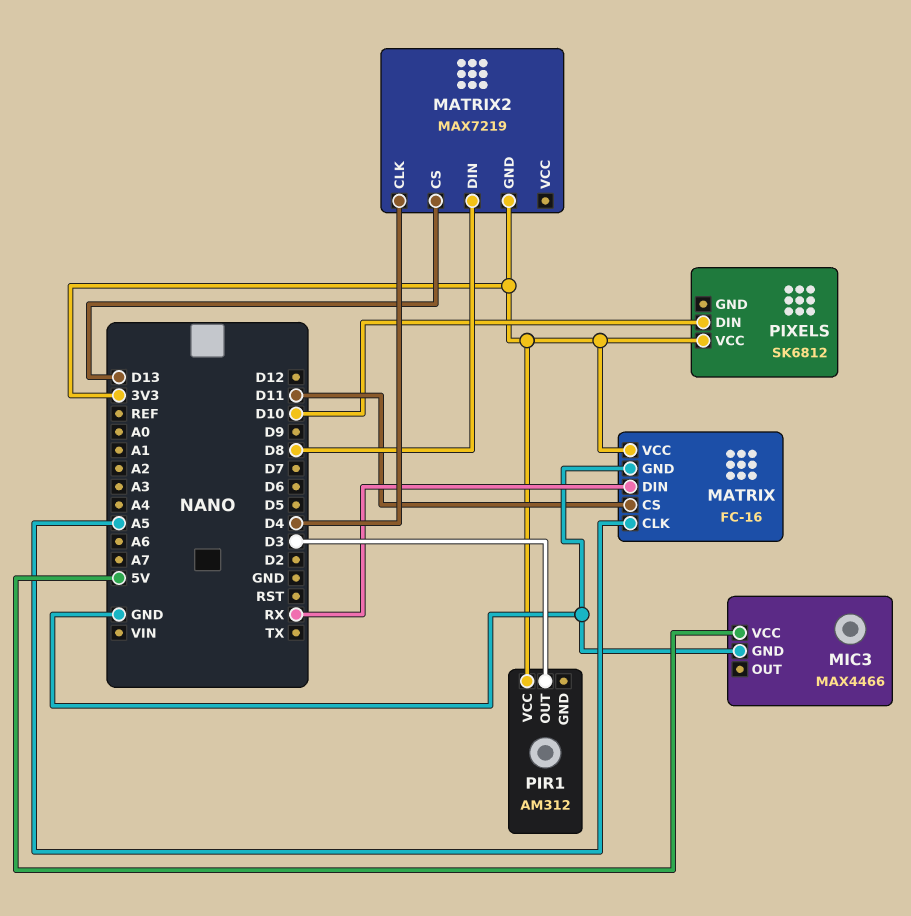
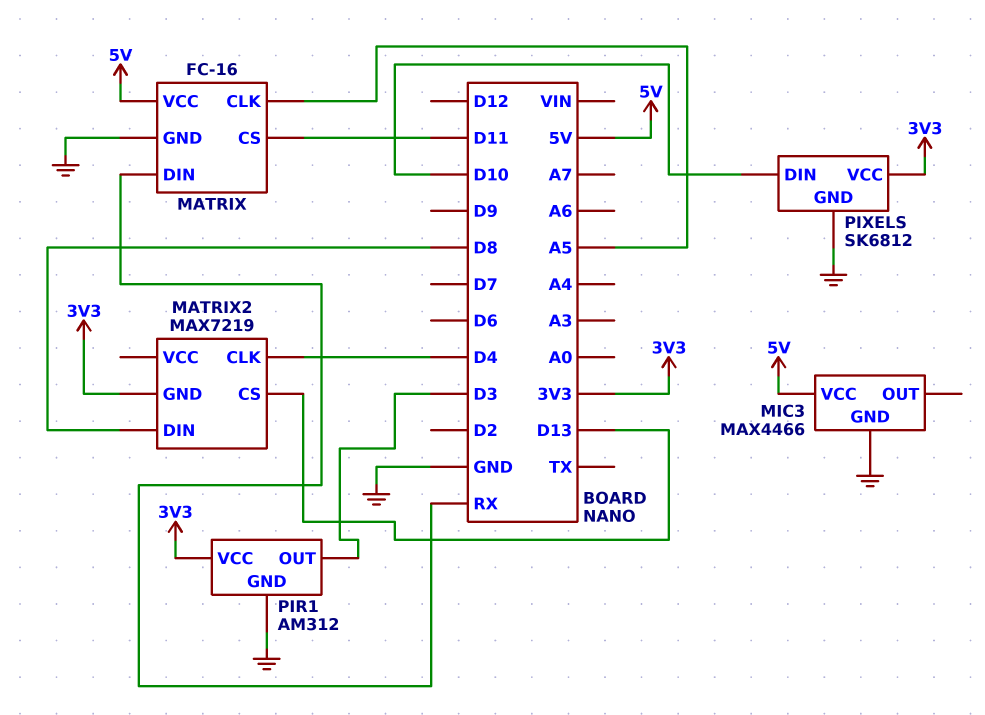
MATRIX pin VCC: 3V3 -> 5V
PIR1 pin GND: none -> GND
PIXELS pin GND: none -> GND

